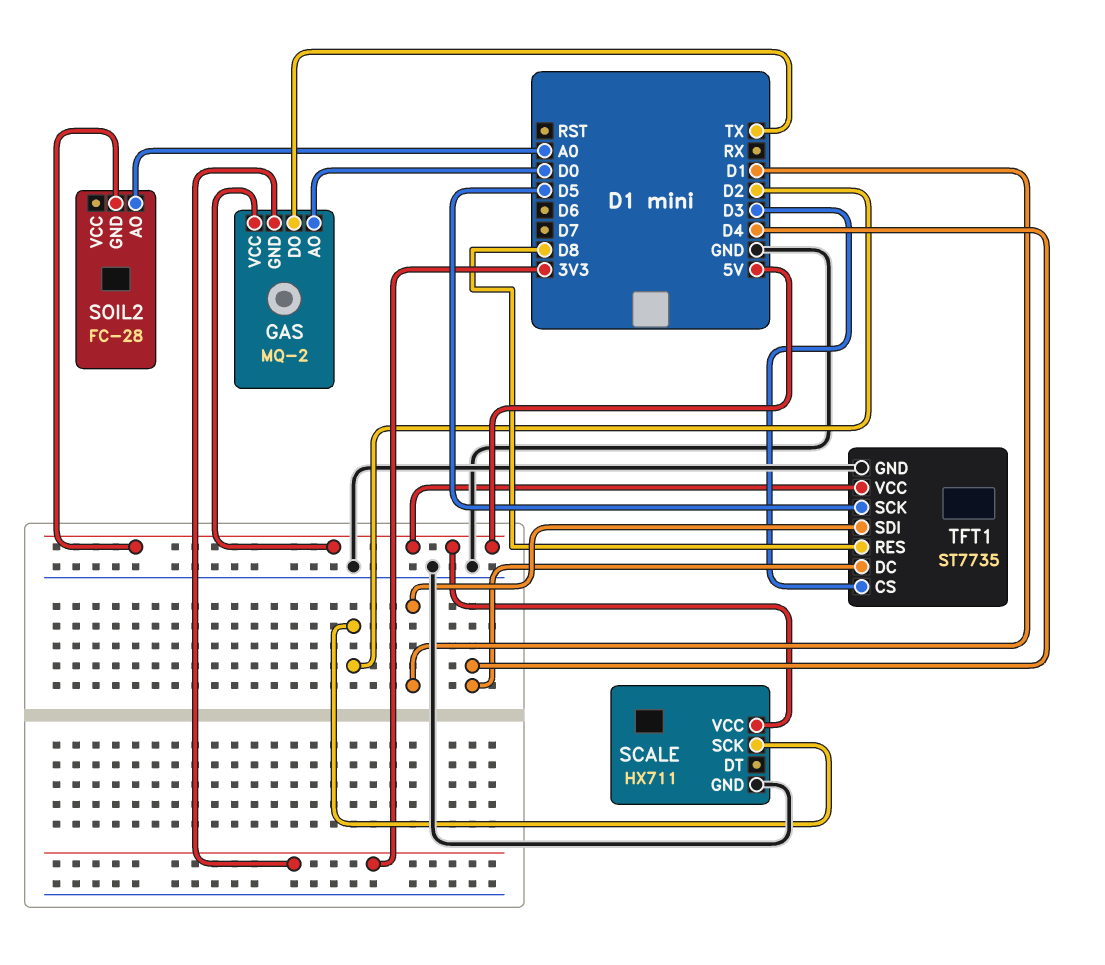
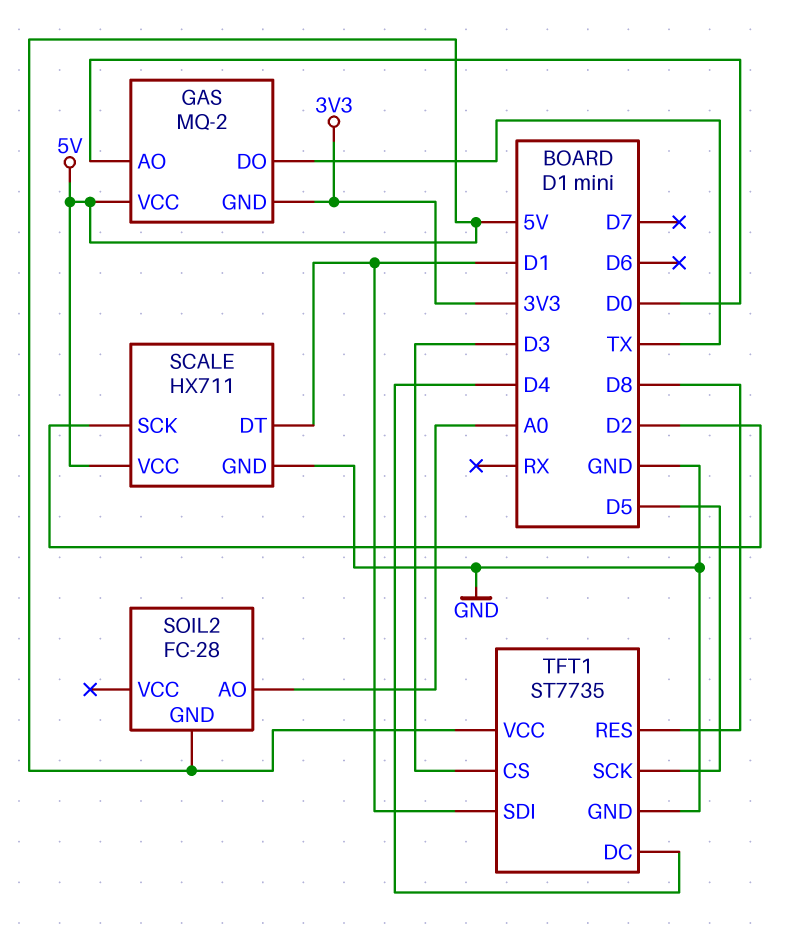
SCALE pin DT: none -> D1

